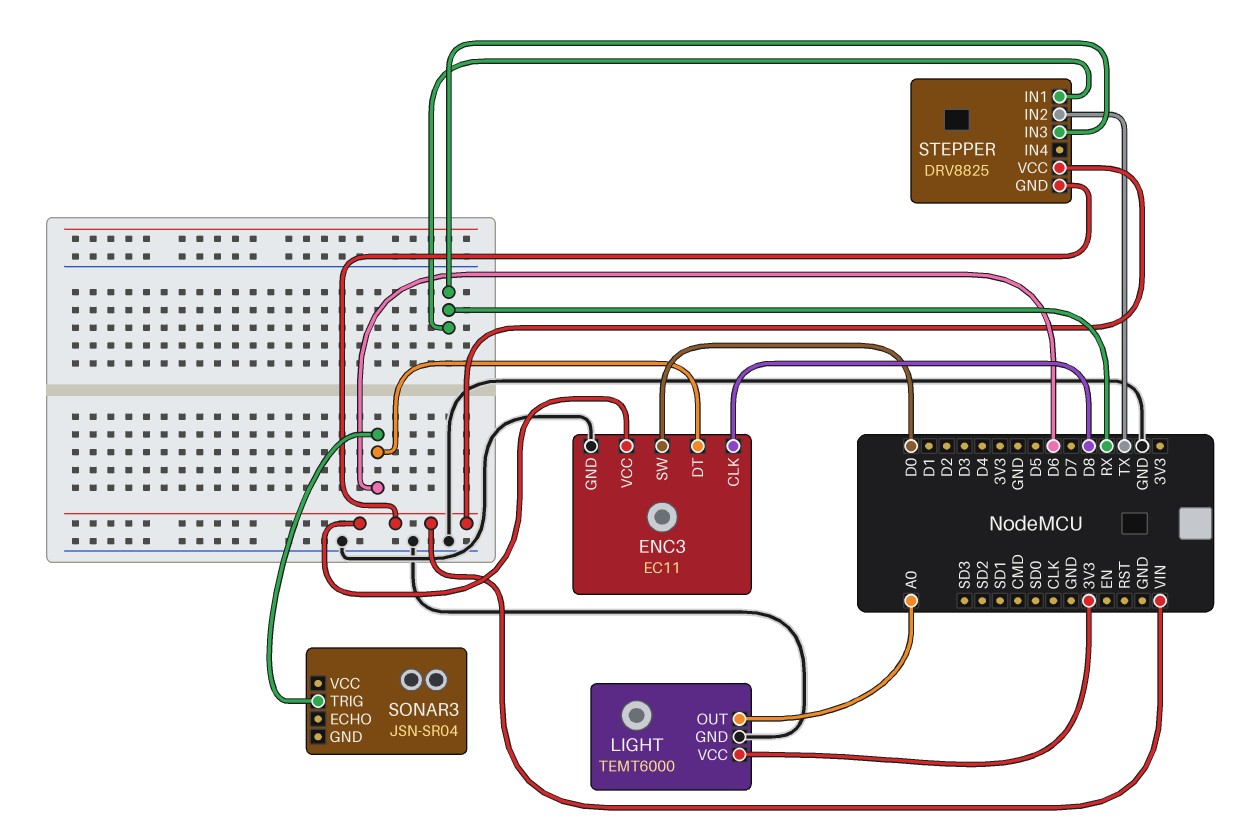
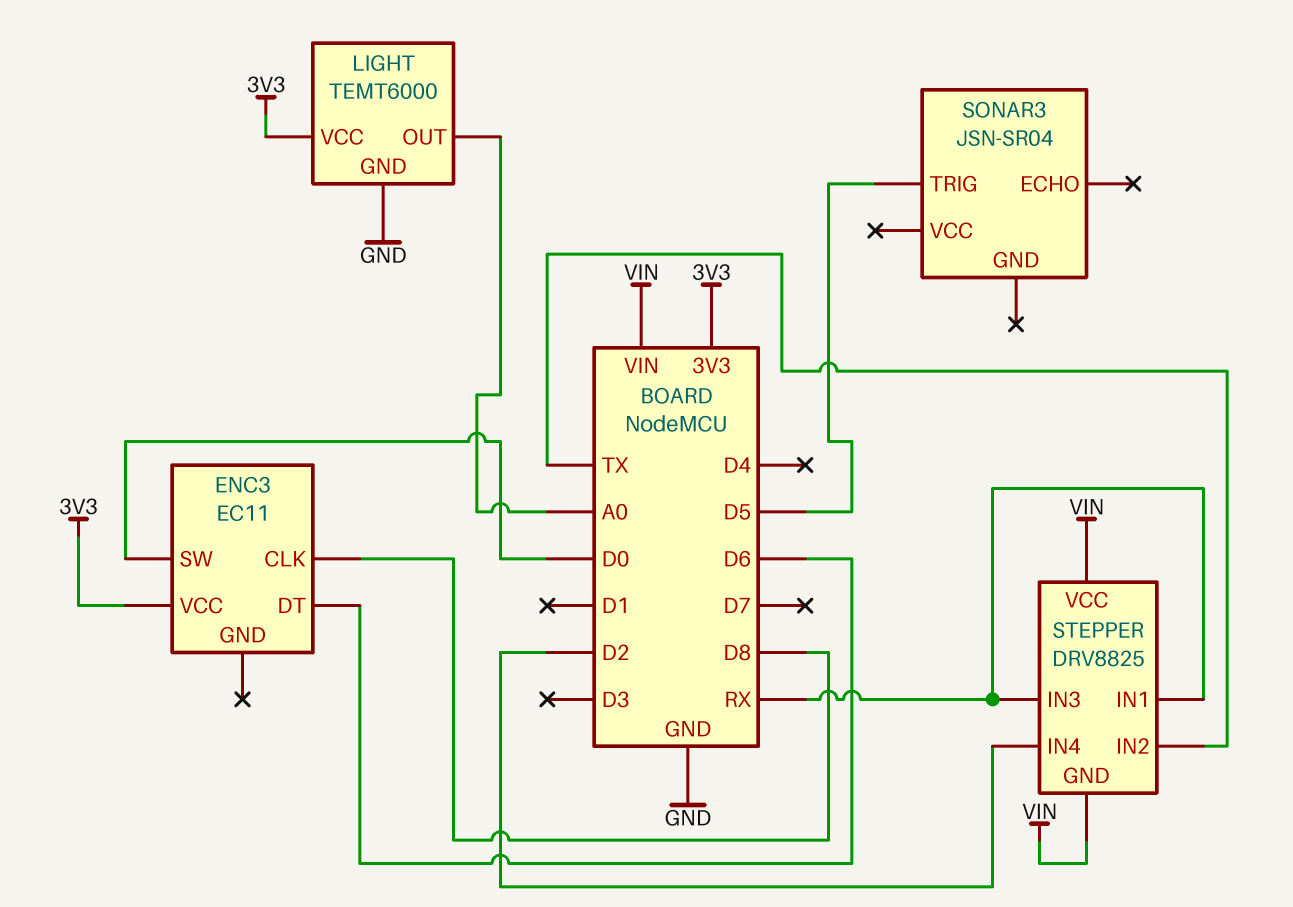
ENC3 pin GND: GND -> none
ENC3 pin VCC: VIN -> 3V3
SONAR3 pin TRIG: D6 -> D5
STEPPER pin IN4: none -> D2

